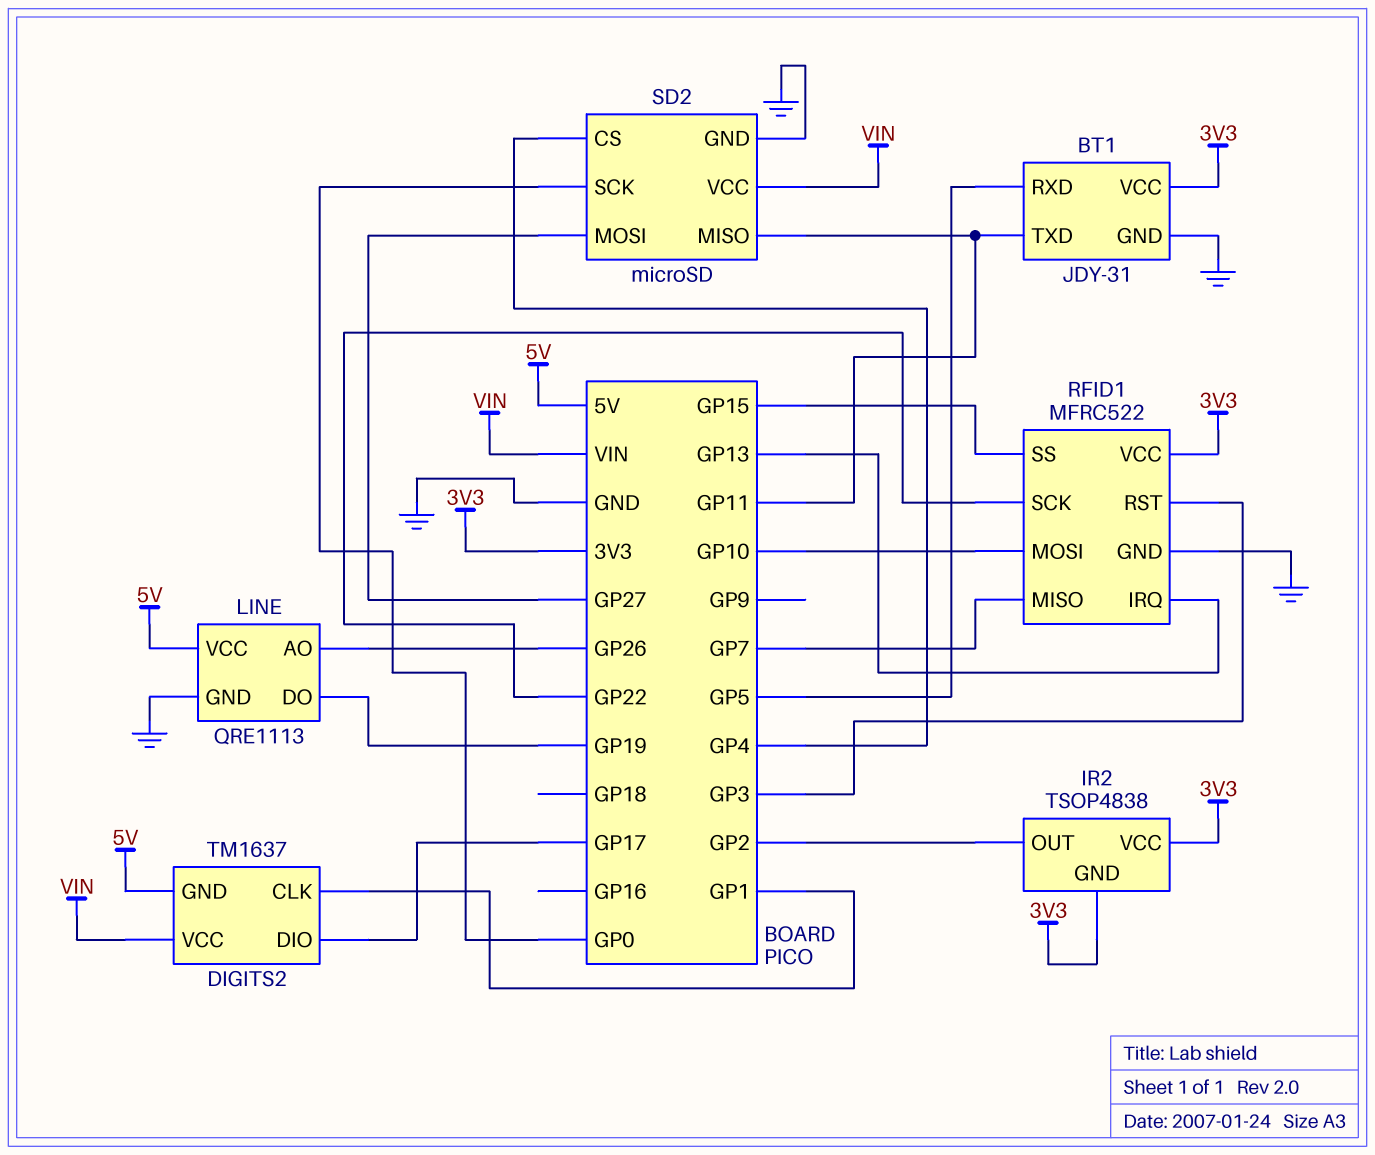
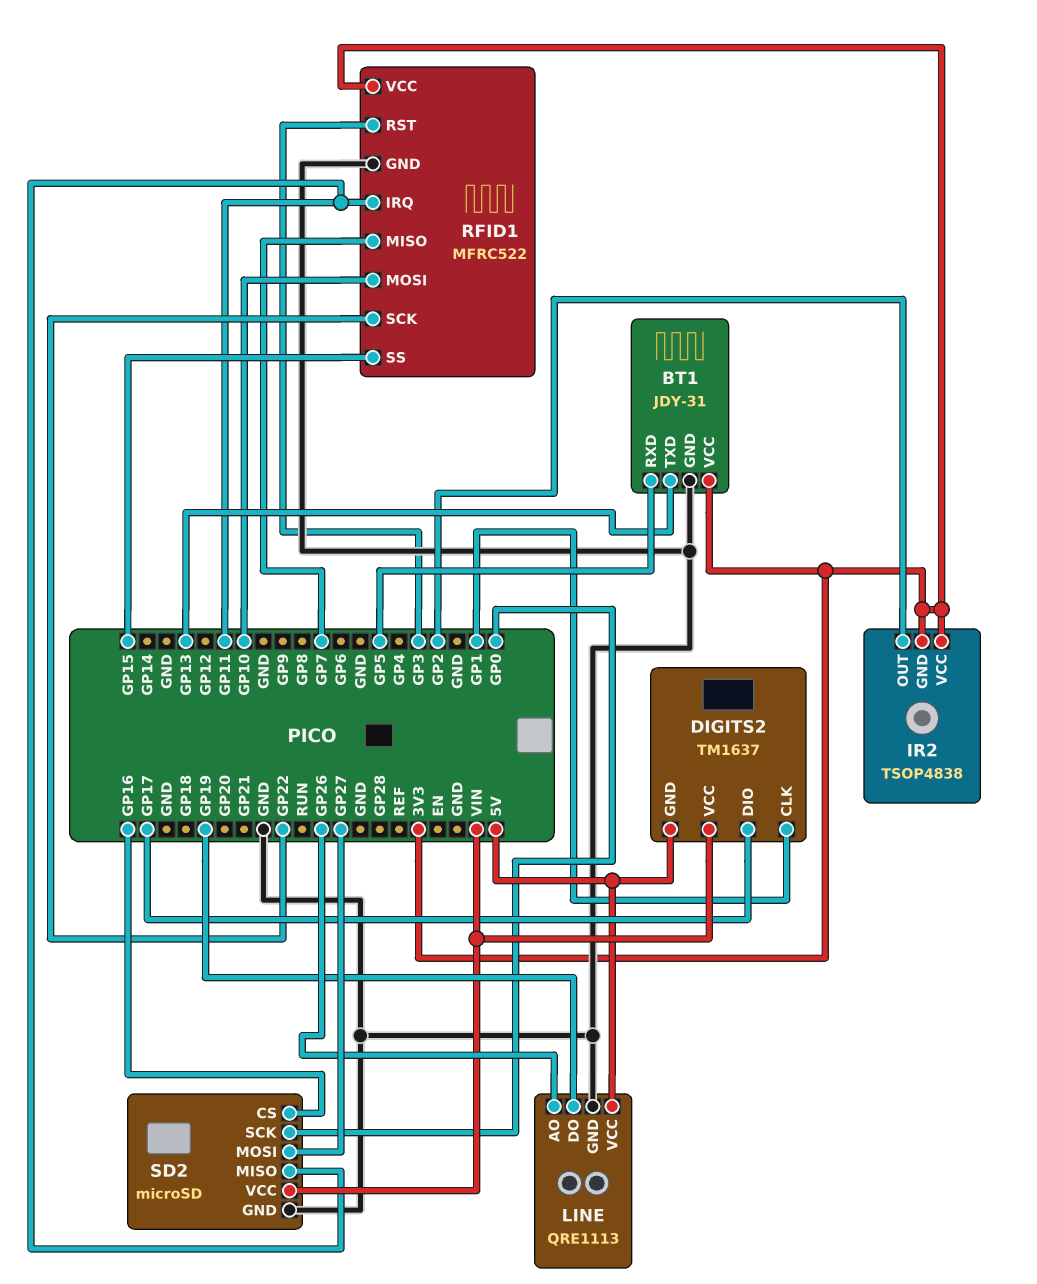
BT1 pin TXD: GP11 -> GP13
RFID1 pin IRQ: GP13 -> GP11
SD2 pin CS: GP4 -> GP16

